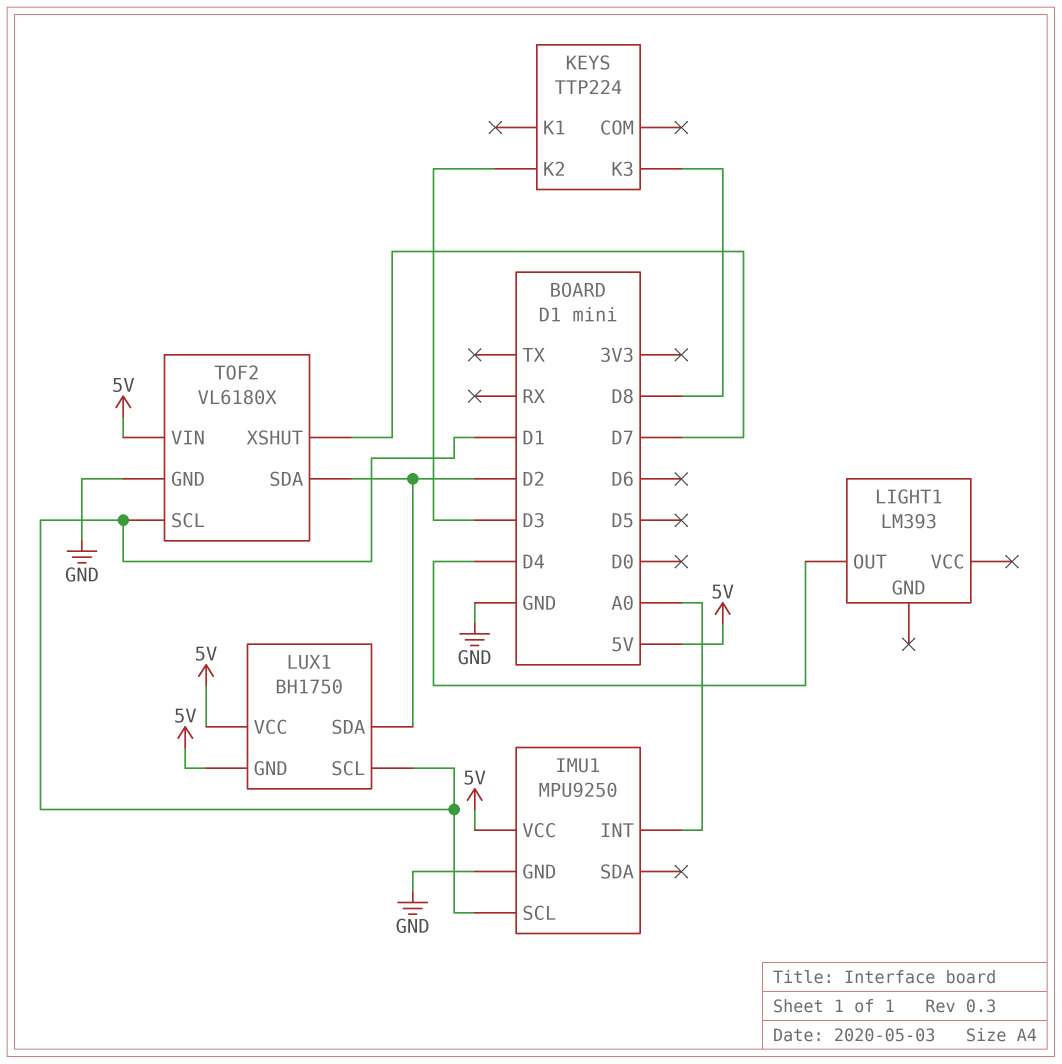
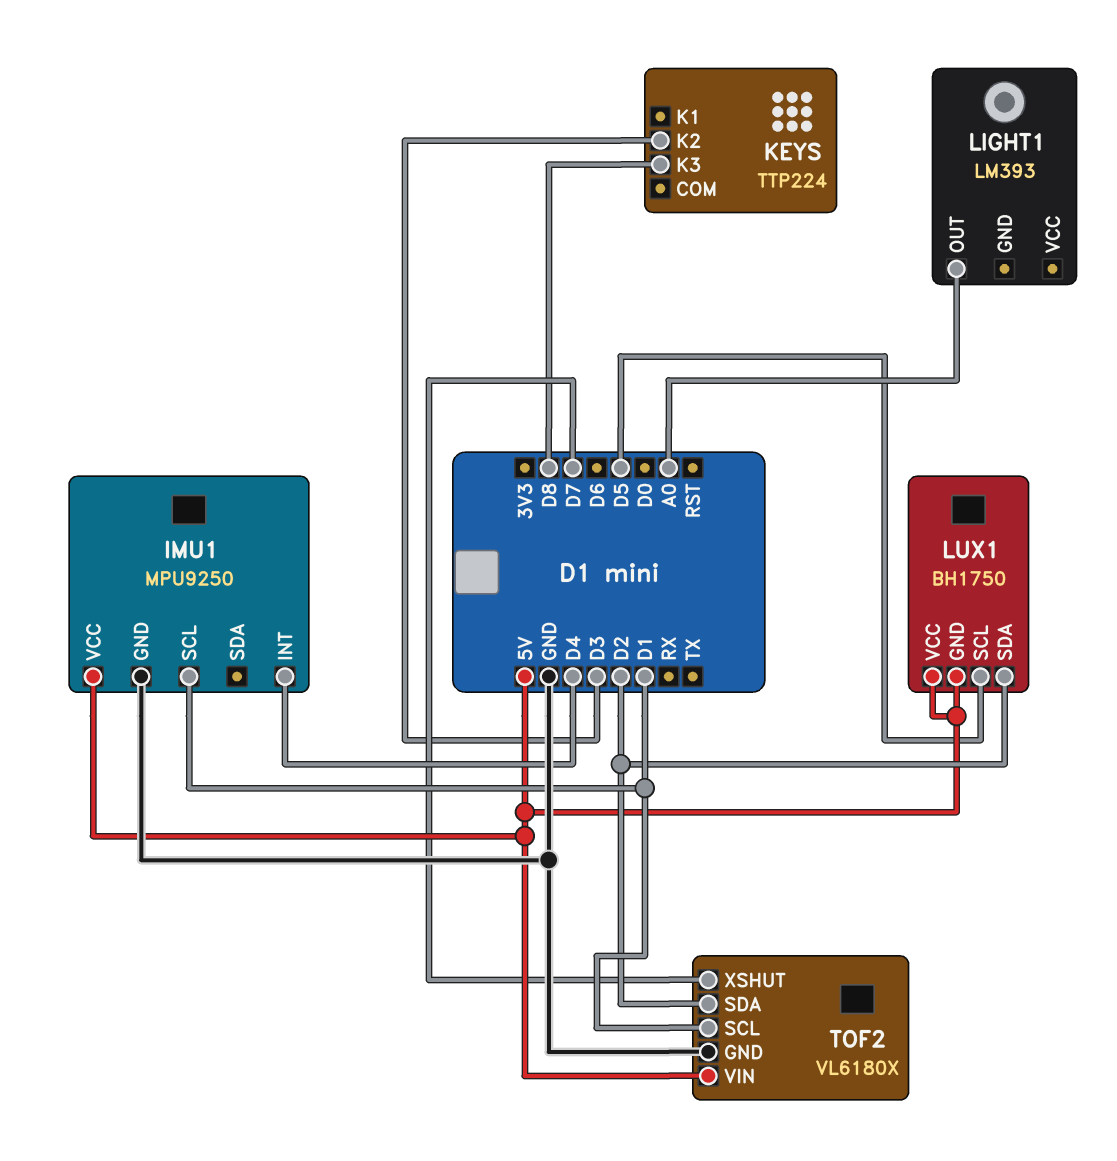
IMU1 pin INT: A0 -> D4
LIGHT1 pin OUT: D4 -> A0
LUX1 pin SCL: D1 -> D5

